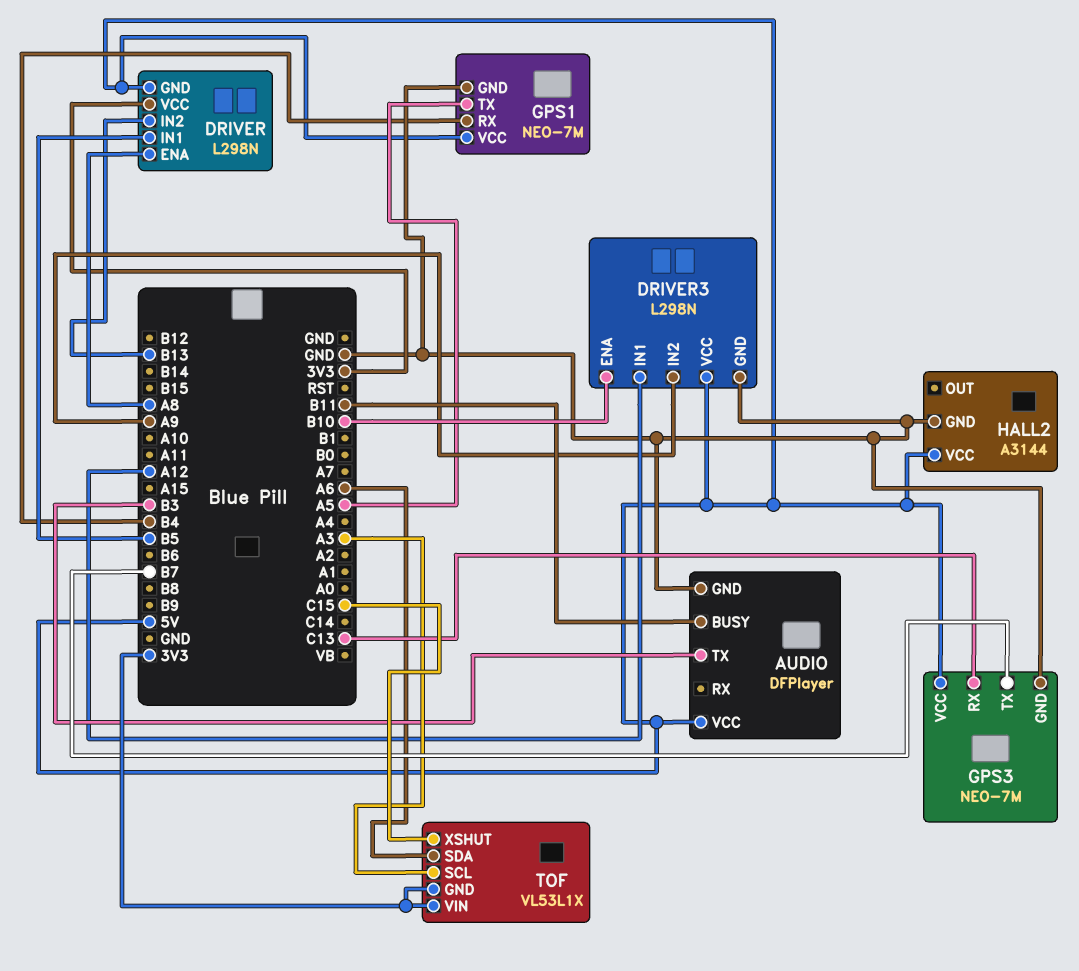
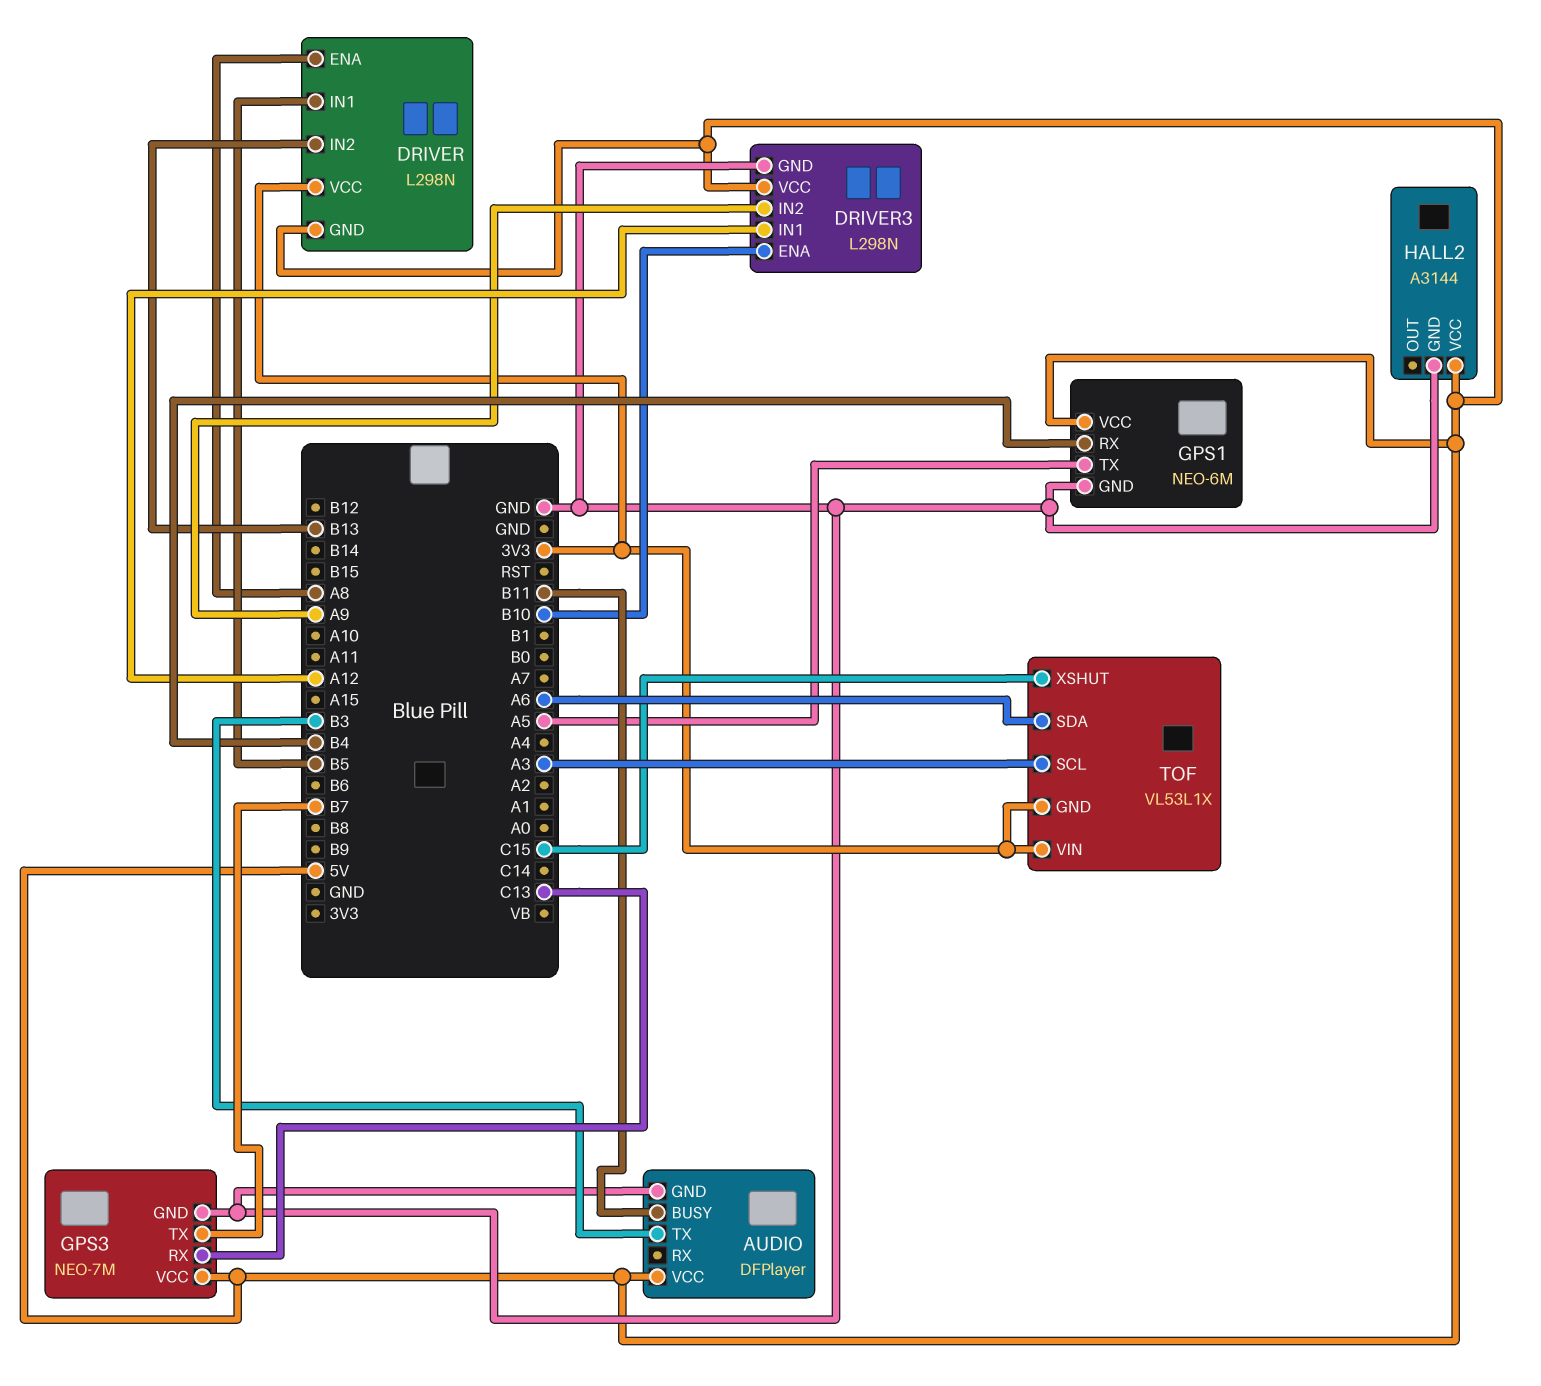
GPS1: NEO-7M -> NEO-6M

